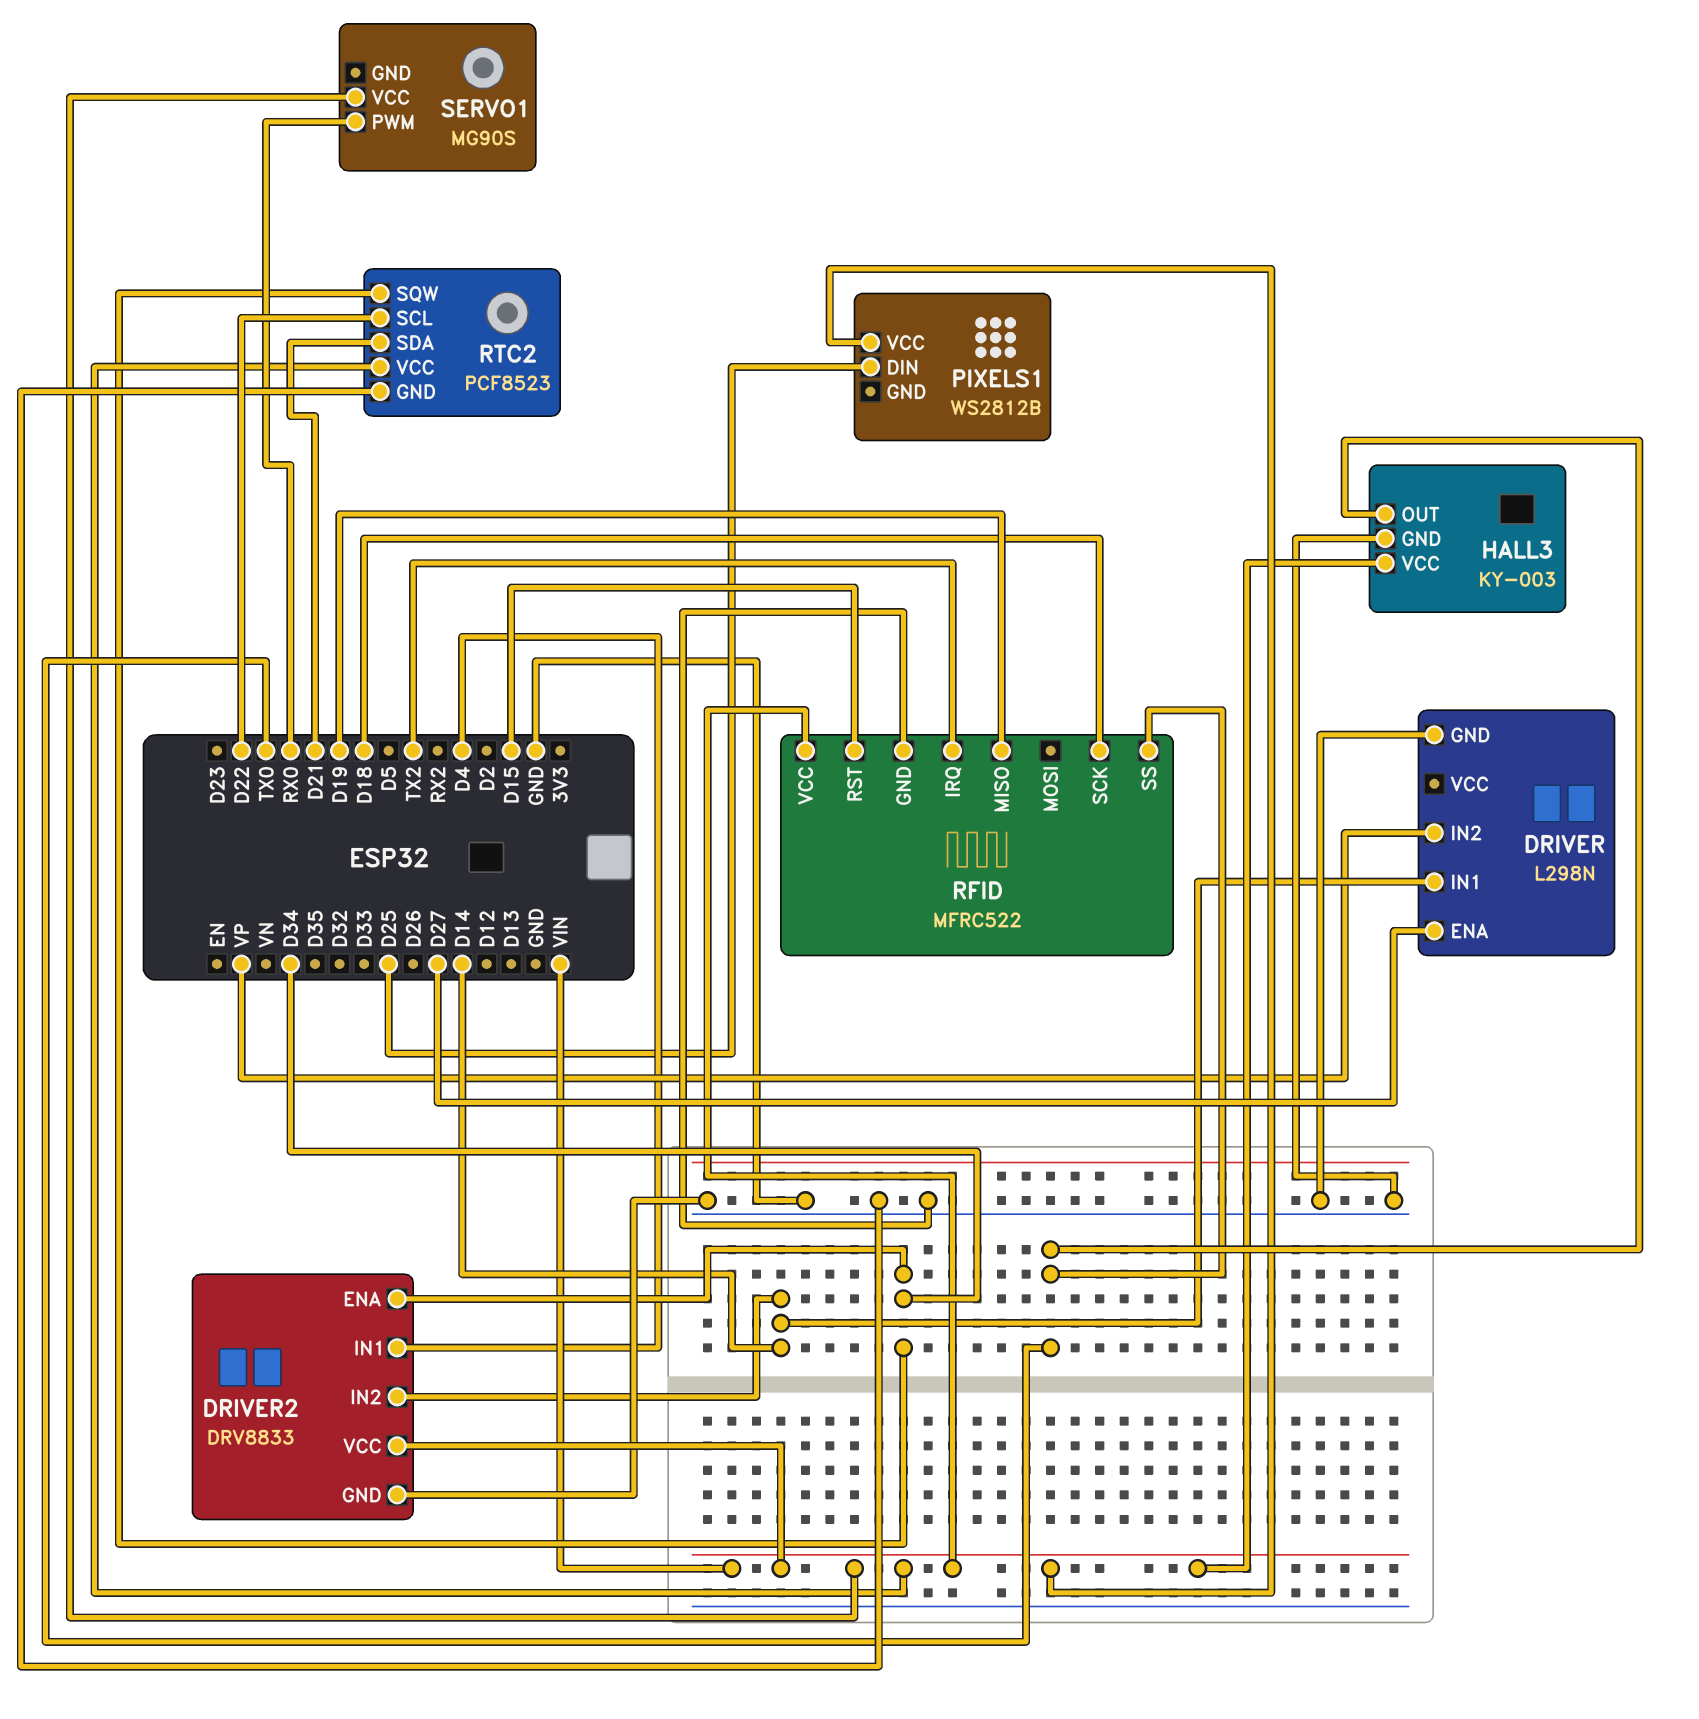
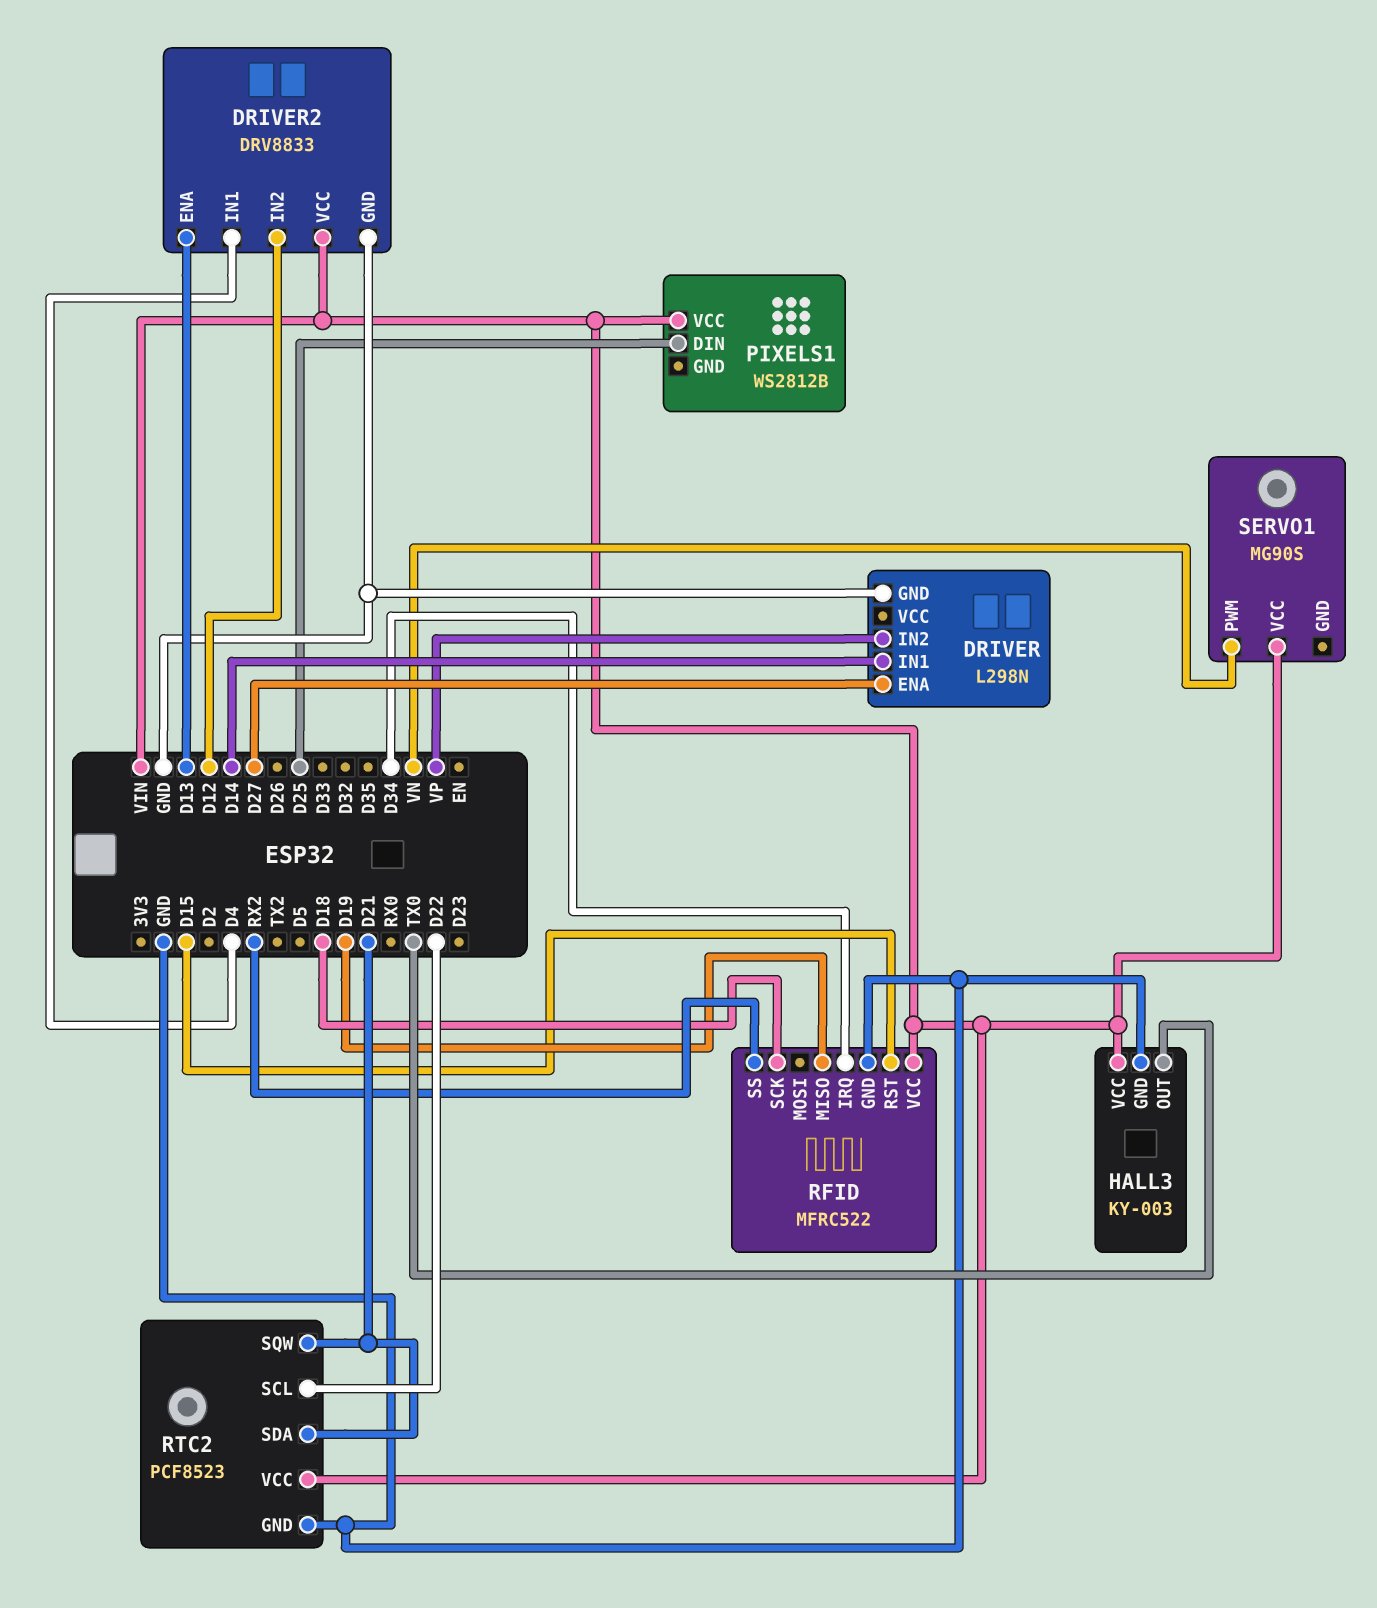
DRIVER2 pin ENA: D34 -> D13
DRIVER2 pin IN2: D14 -> D12
RFID pin IRQ: TX2 -> D34
RFID pin SS: TX0 -> RX2
RTC2 pin SQW: D34 -> D21
SERVO1 pin PWM: RX0 -> VN

